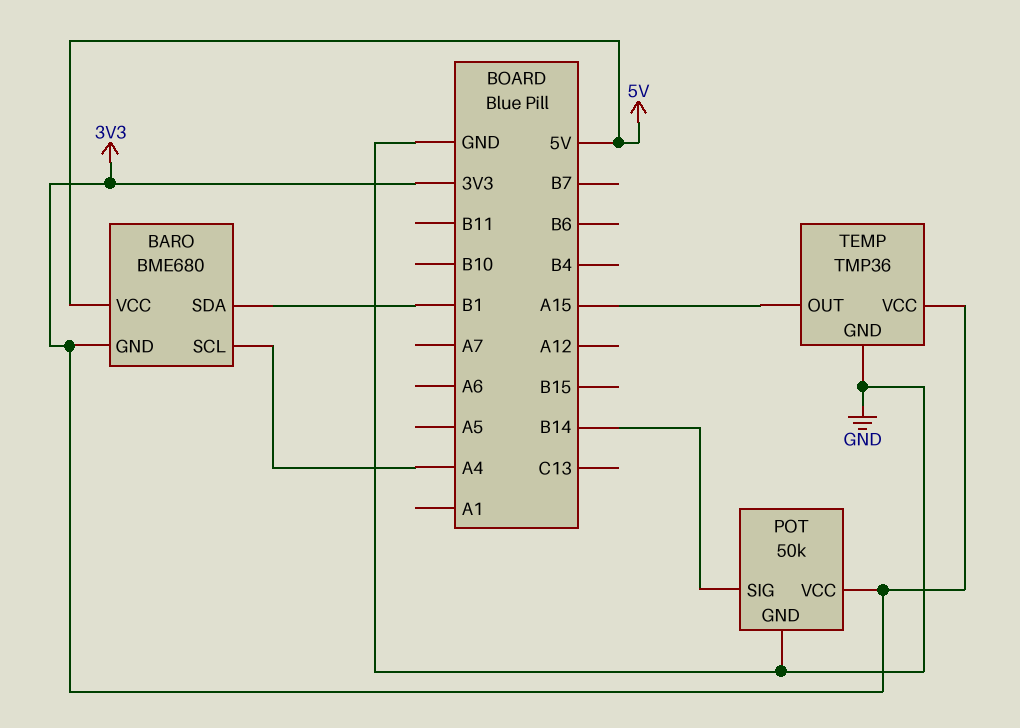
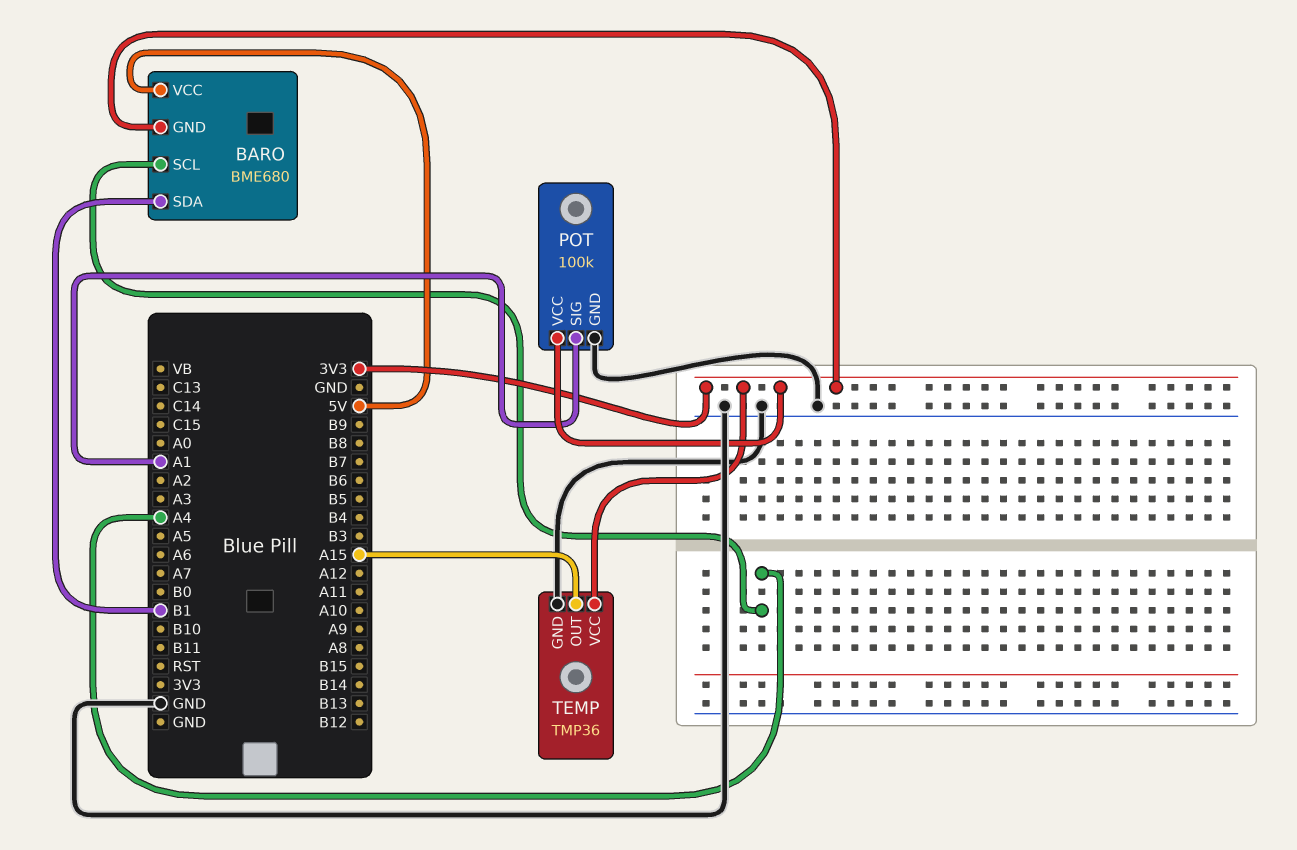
POT: 50k -> 100k
POT pin SIG: B14 -> A1

